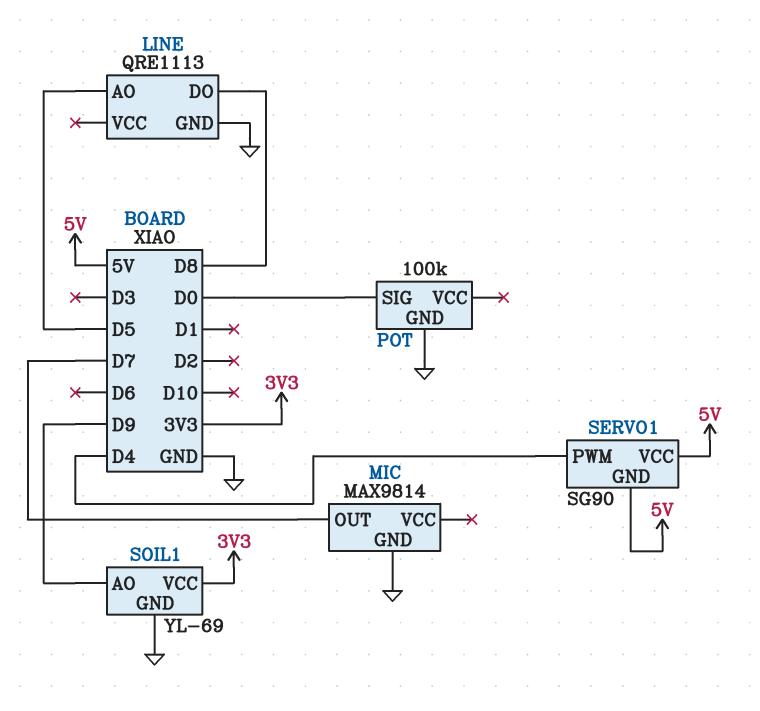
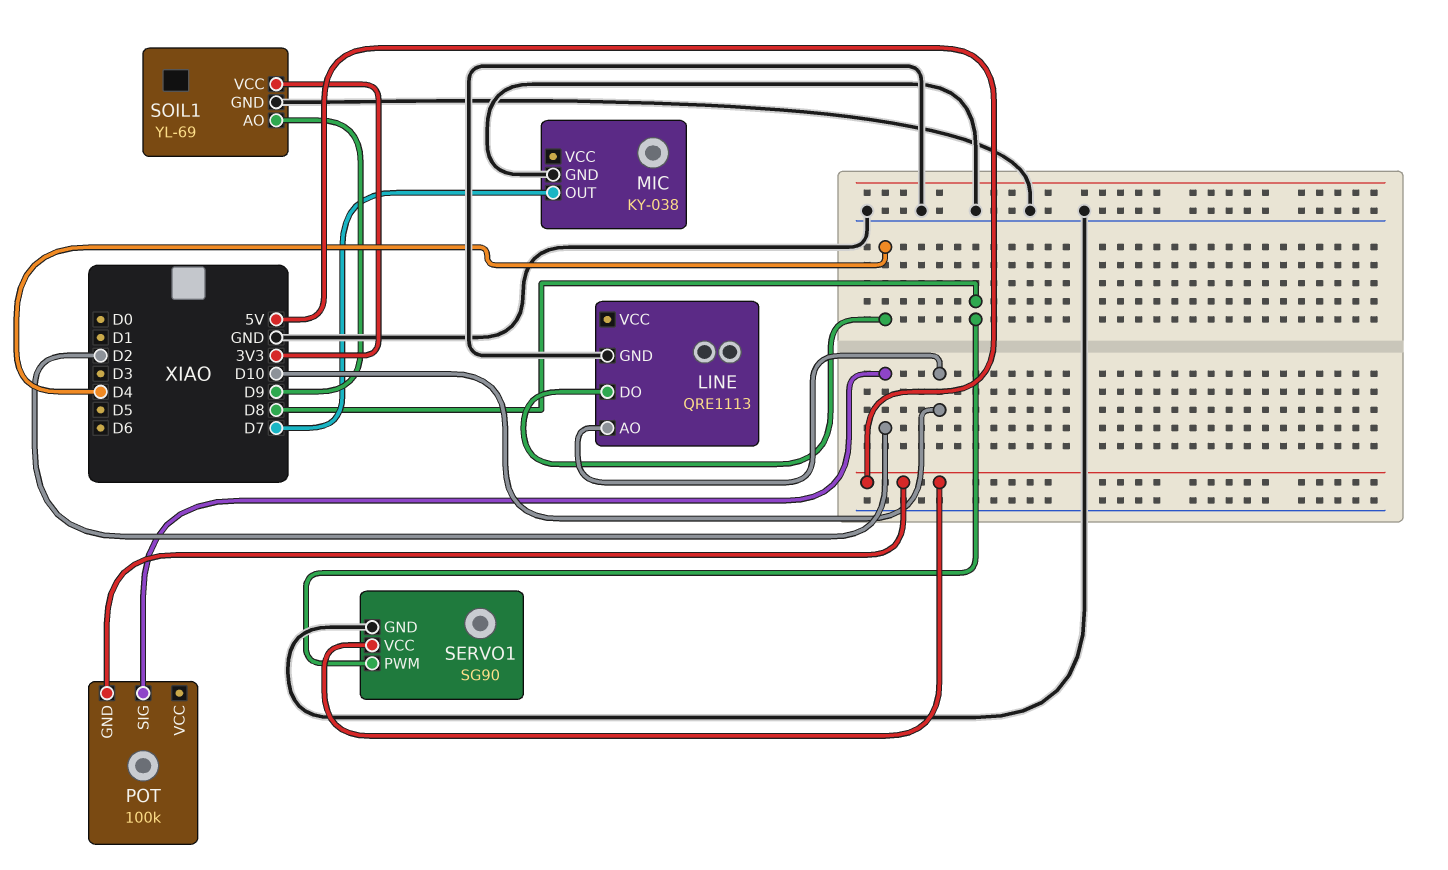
LINE pin AO: D5 -> D10
LINE pin DO: D8 -> D4
MIC: MAX9814 -> KY-038
POT pin GND: GND -> 5V
POT pin SIG: D0 -> D2
SERVO1 pin GND: 5V -> GND
SERVO1 pin PWM: D4 -> D8

